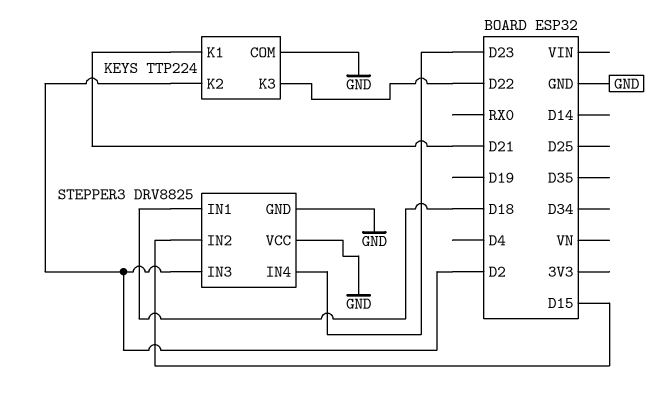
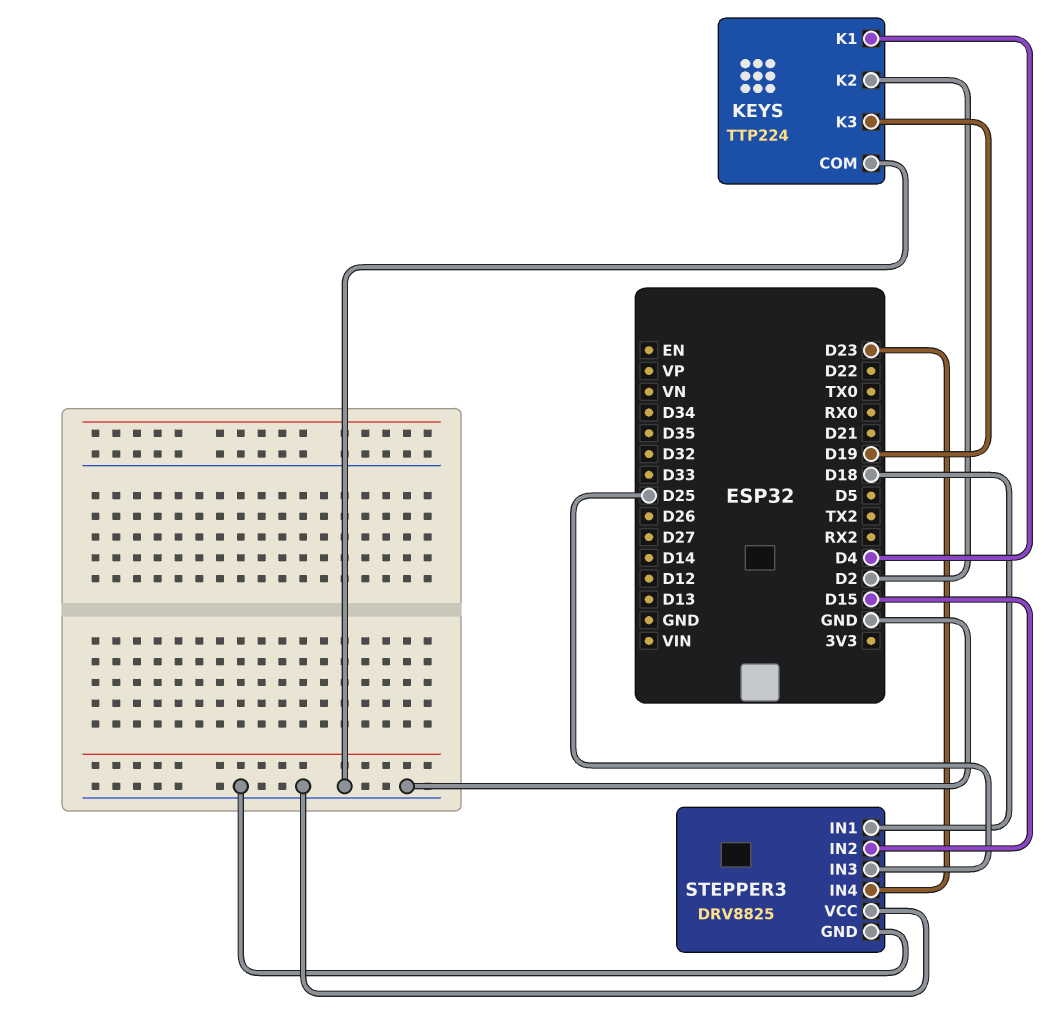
KEYS pin K1: D21 -> D4
KEYS pin K3: D22 -> D19
STEPPER3 pin IN3: D2 -> D25

